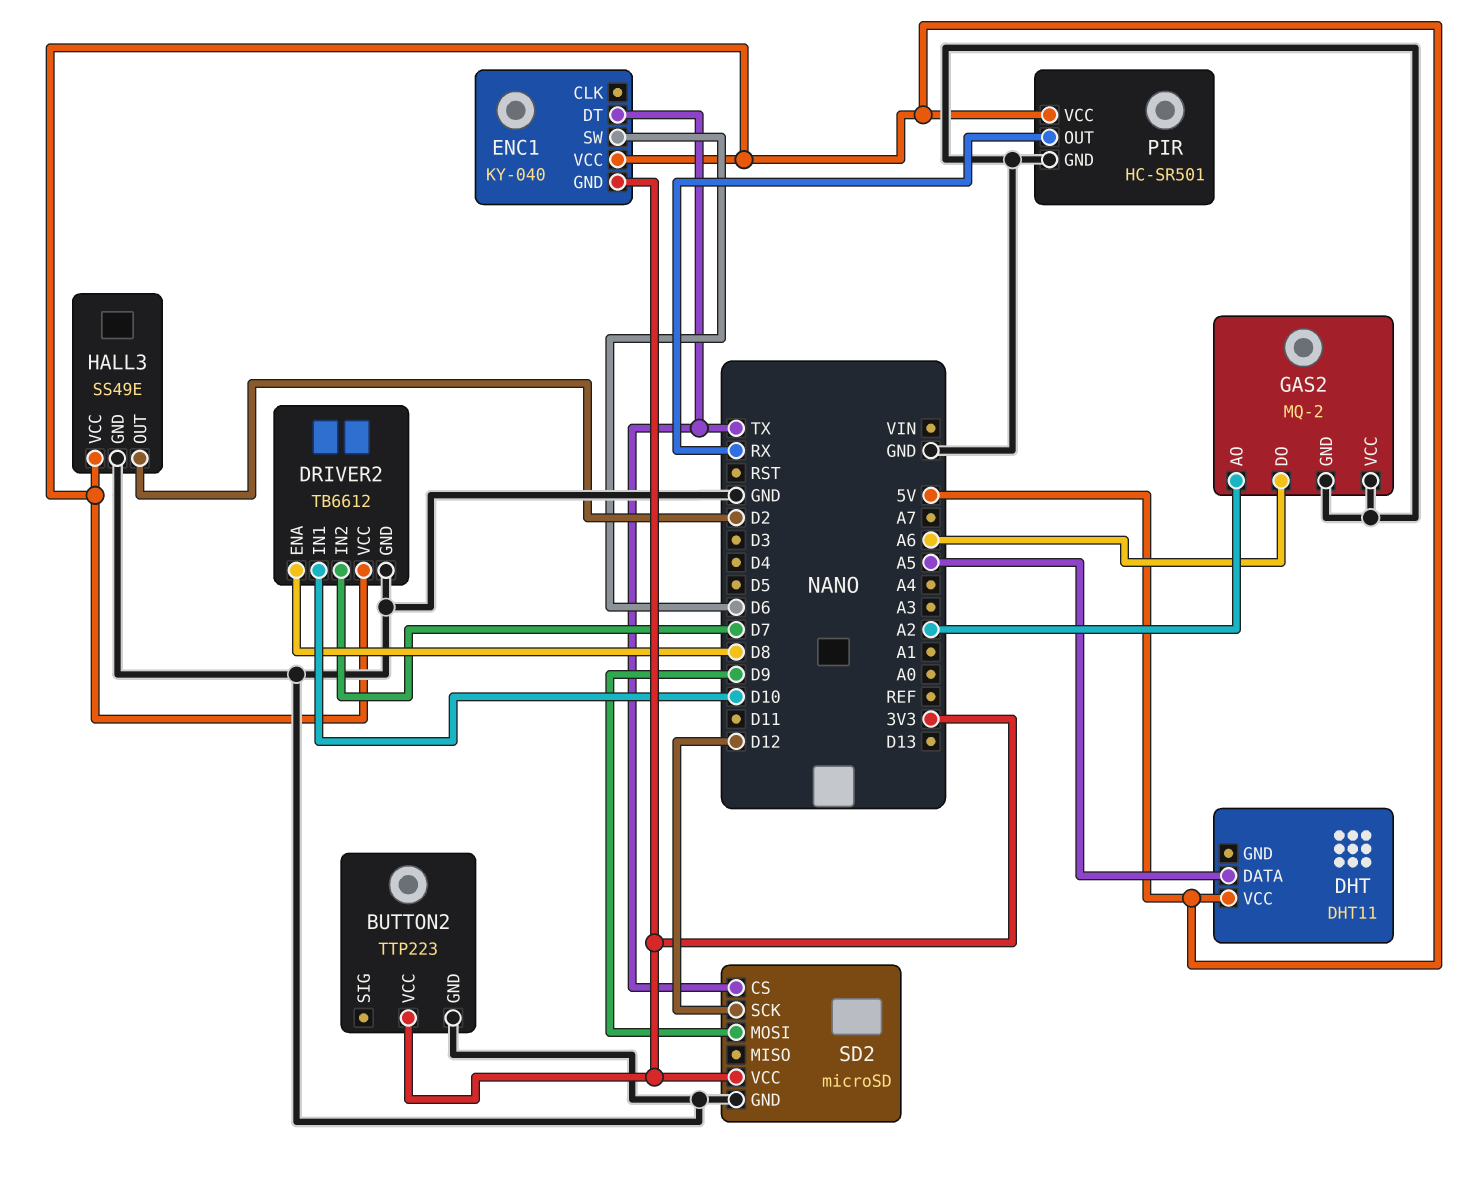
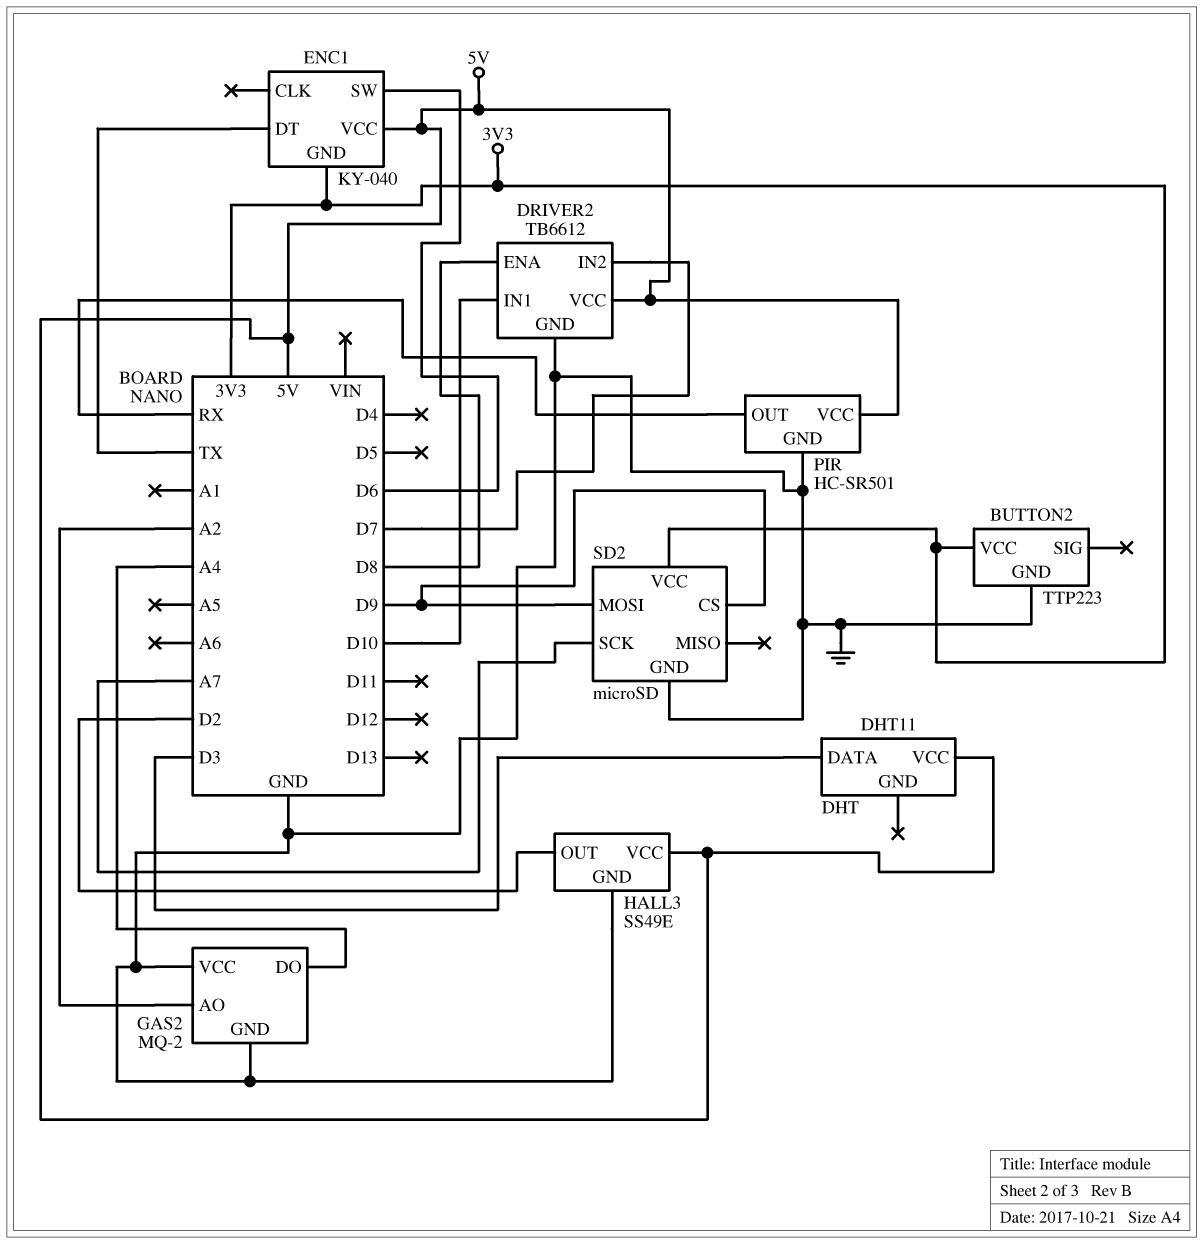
DHT pin DATA: A5 -> D3
GAS2 pin DO: A6 -> A4
SD2 pin CS: TX -> D9
SD2 pin SCK: D12 -> A7

